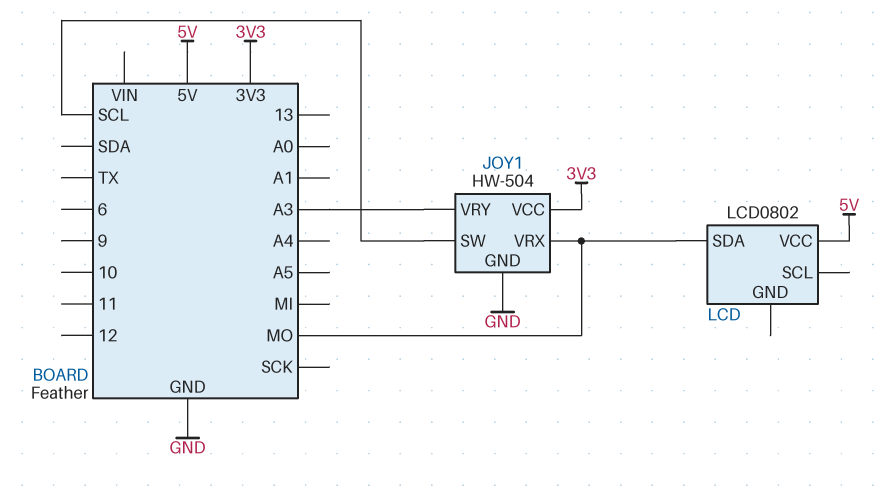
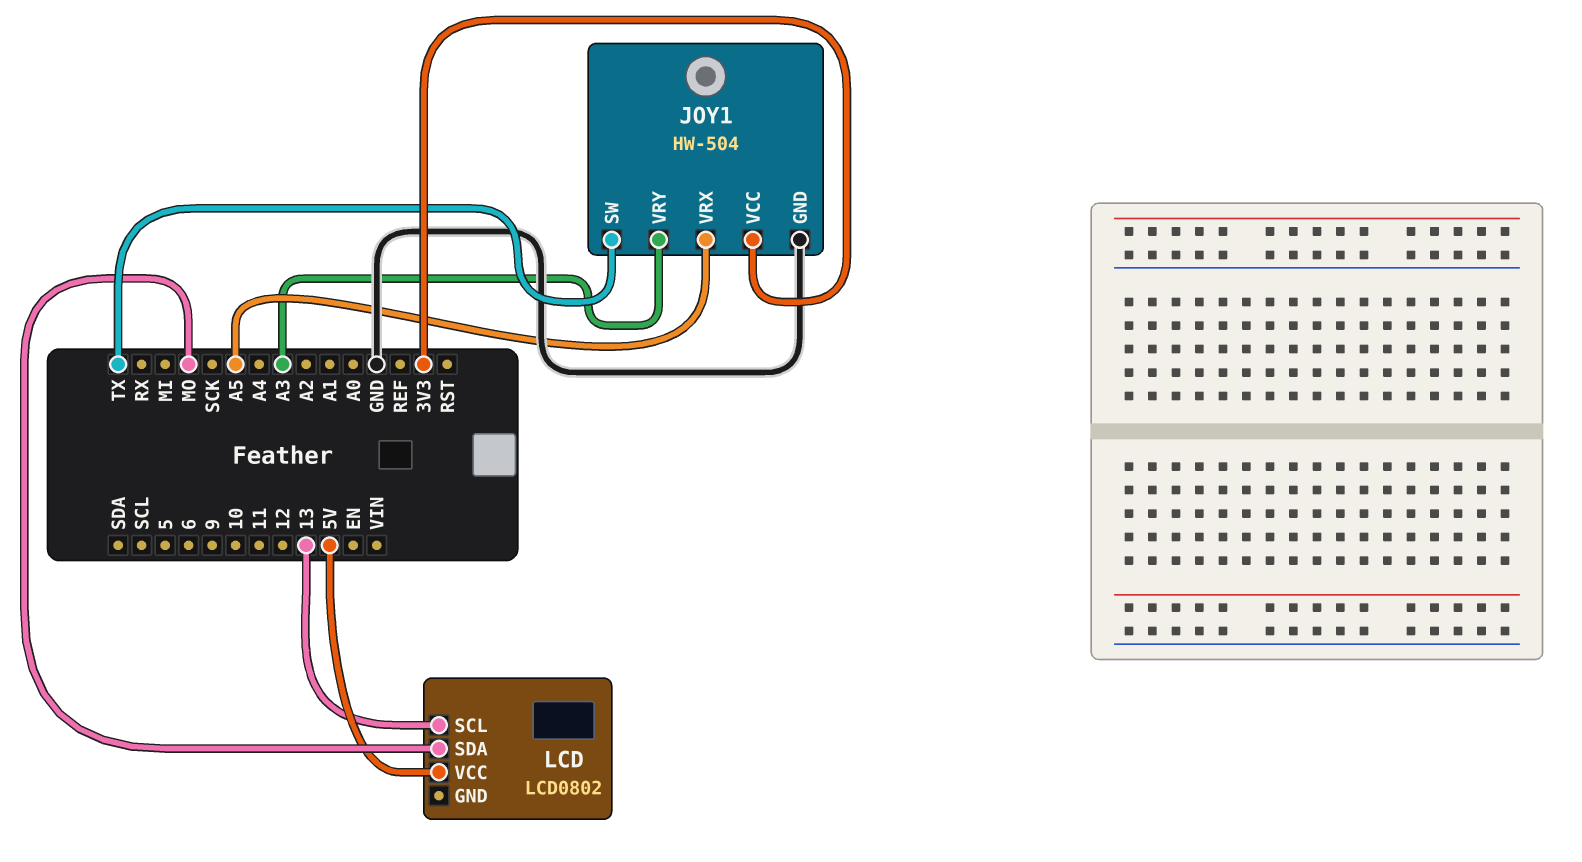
JOY1 pin SW: SCL -> TX
JOY1 pin VRX: MO -> A5
LCD pin SCL: none -> 13

